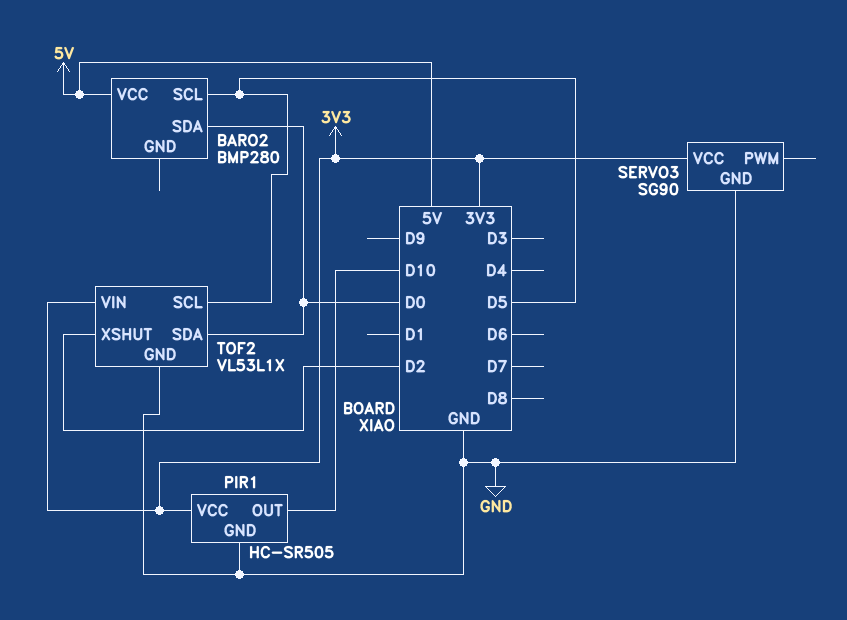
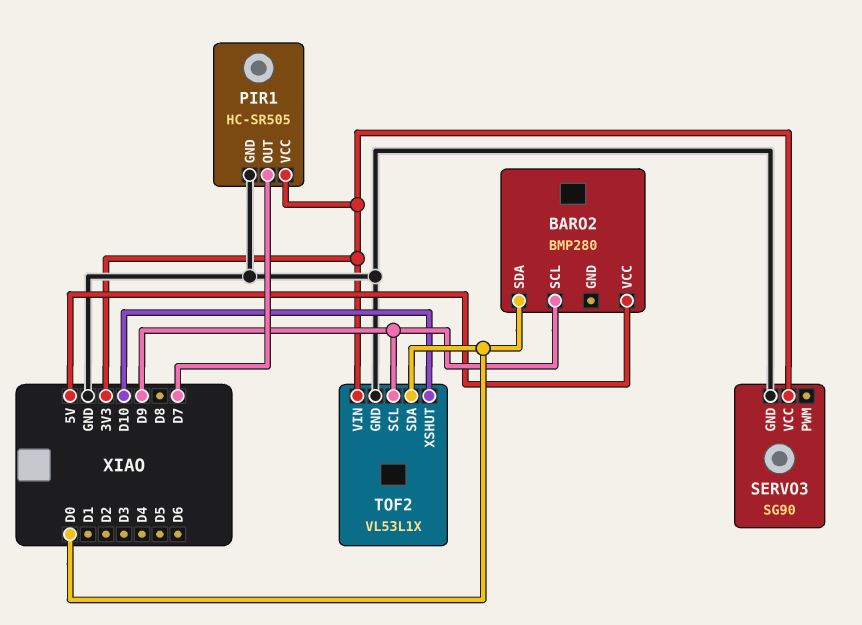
BARO2 pin SCL: D5 -> D9
PIR1 pin OUT: D10 -> D7
TOF2 pin SCL: D5 -> D9
TOF2 pin XSHUT: D2 -> D10

